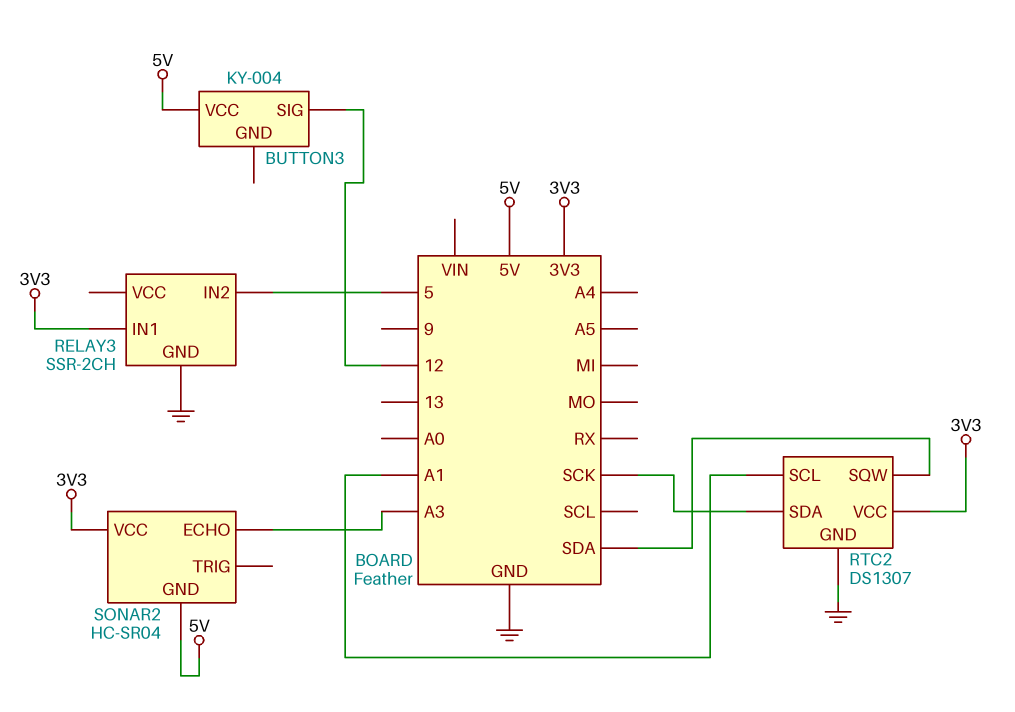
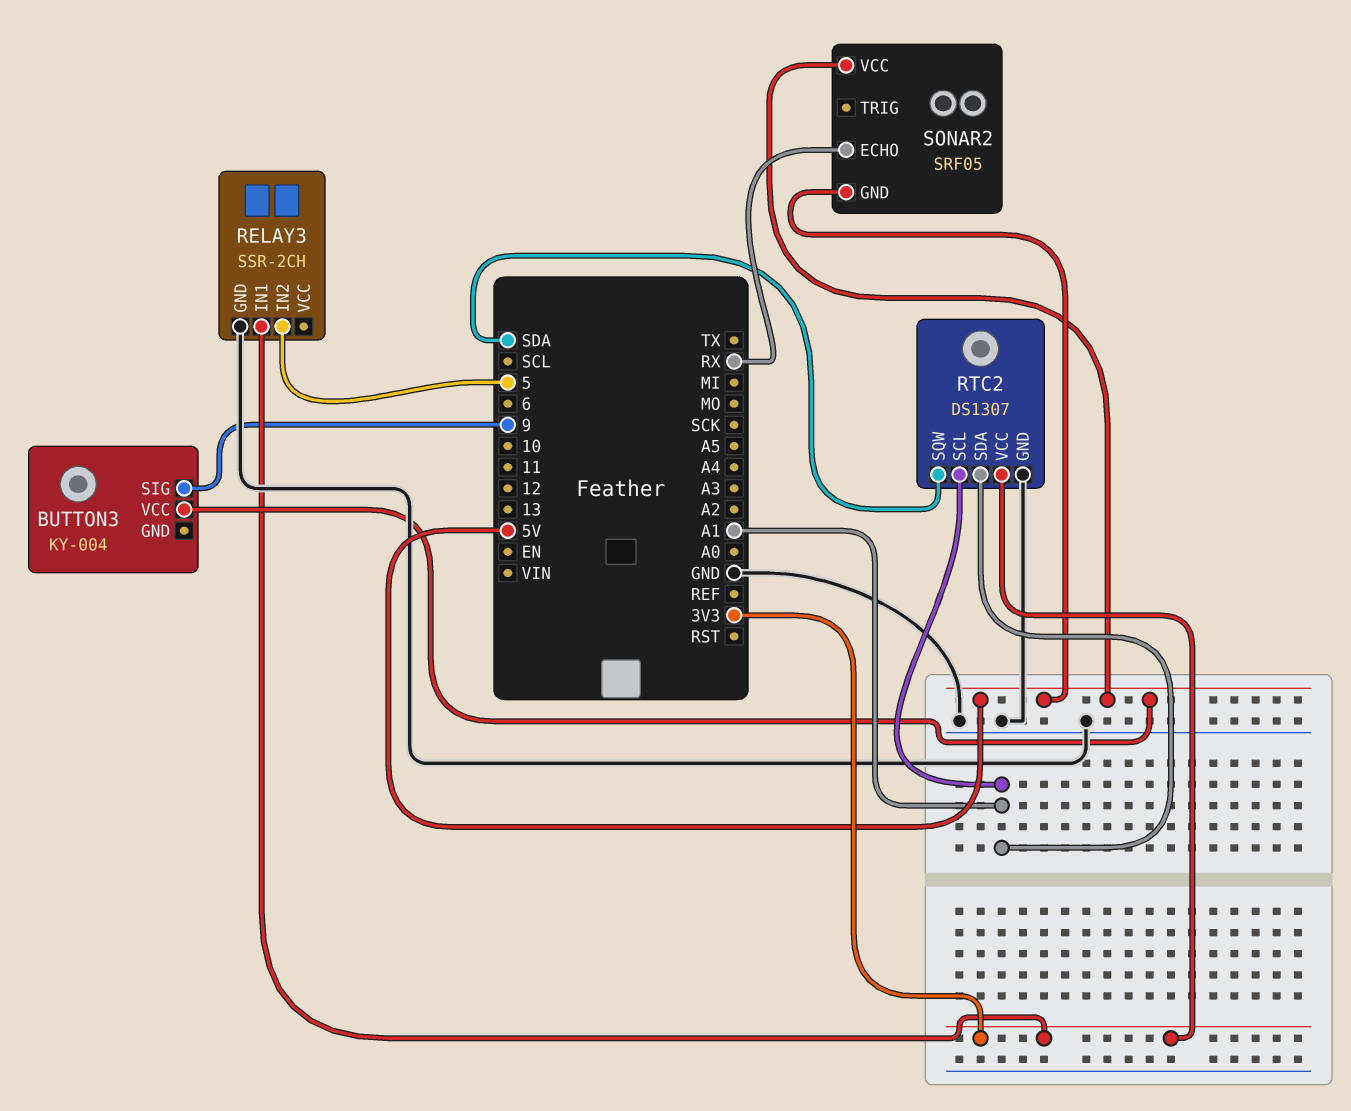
BUTTON3 pin SIG: 12 -> 9
RTC2 pin SDA: SCK -> A1
SONAR2: HC-SR04 -> SRF05
SONAR2 pin ECHO: A3 -> RX
SONAR2 pin VCC: 3V3 -> 5V

